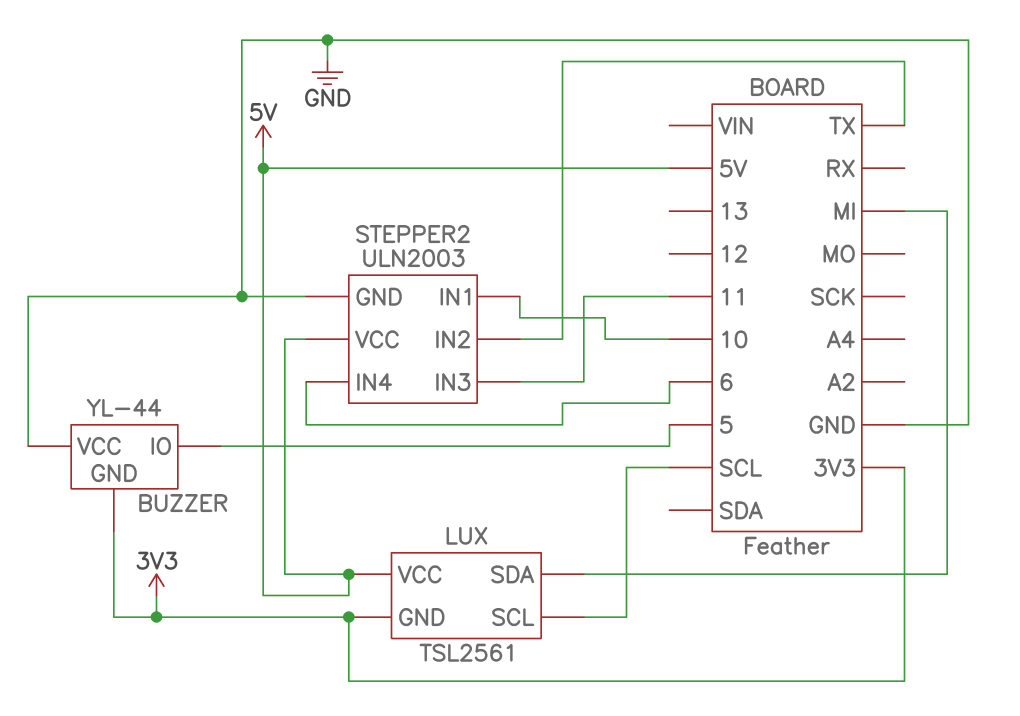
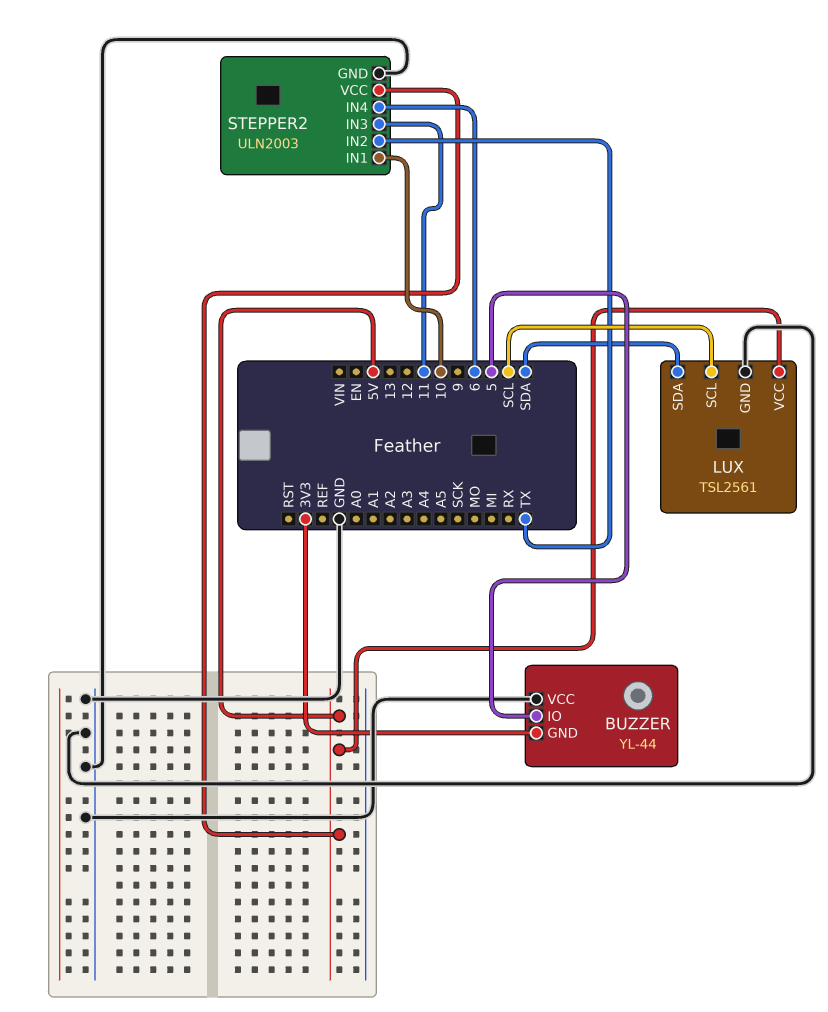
LUX pin GND: 3V3 -> GND
LUX pin SDA: MI -> SDA

